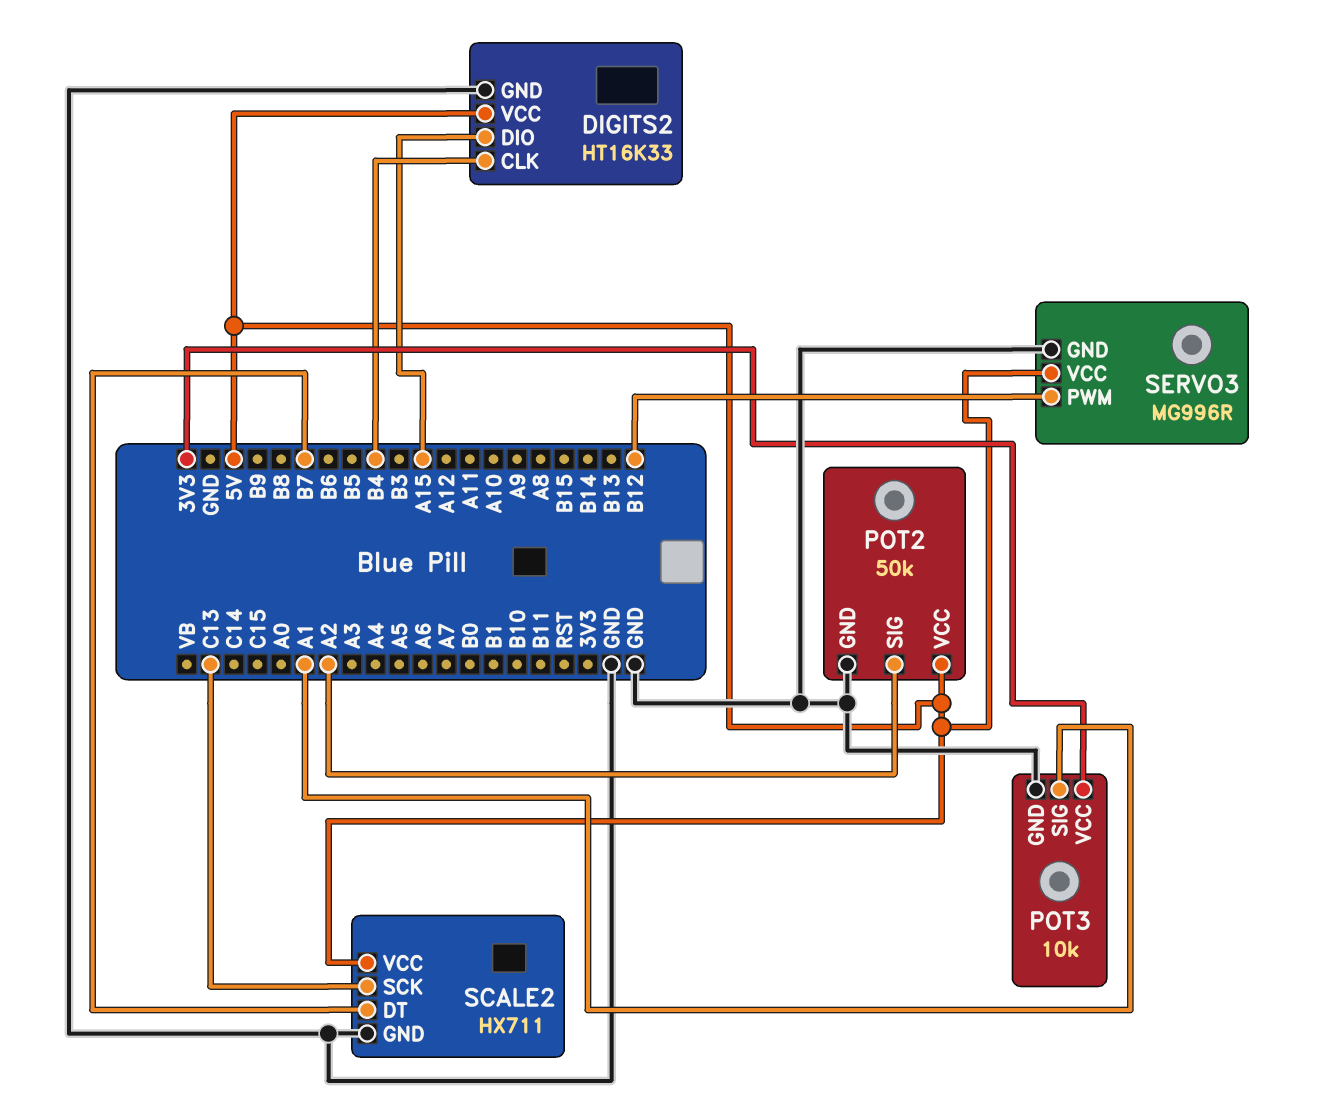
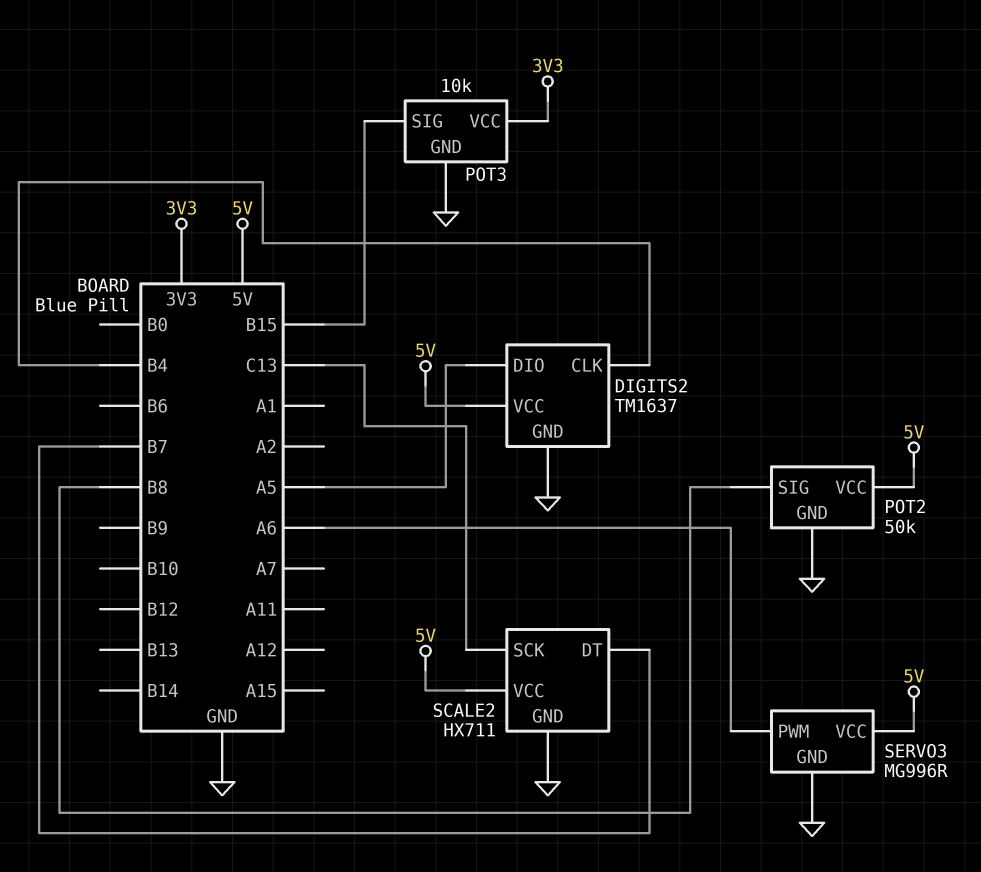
DIGITS2: HT16K33 -> TM1637
DIGITS2 pin DIO: A15 -> A5
POT2 pin SIG: A2 -> B8
POT3 pin SIG: A1 -> B15
SERVO3 pin PWM: B12 -> A6

